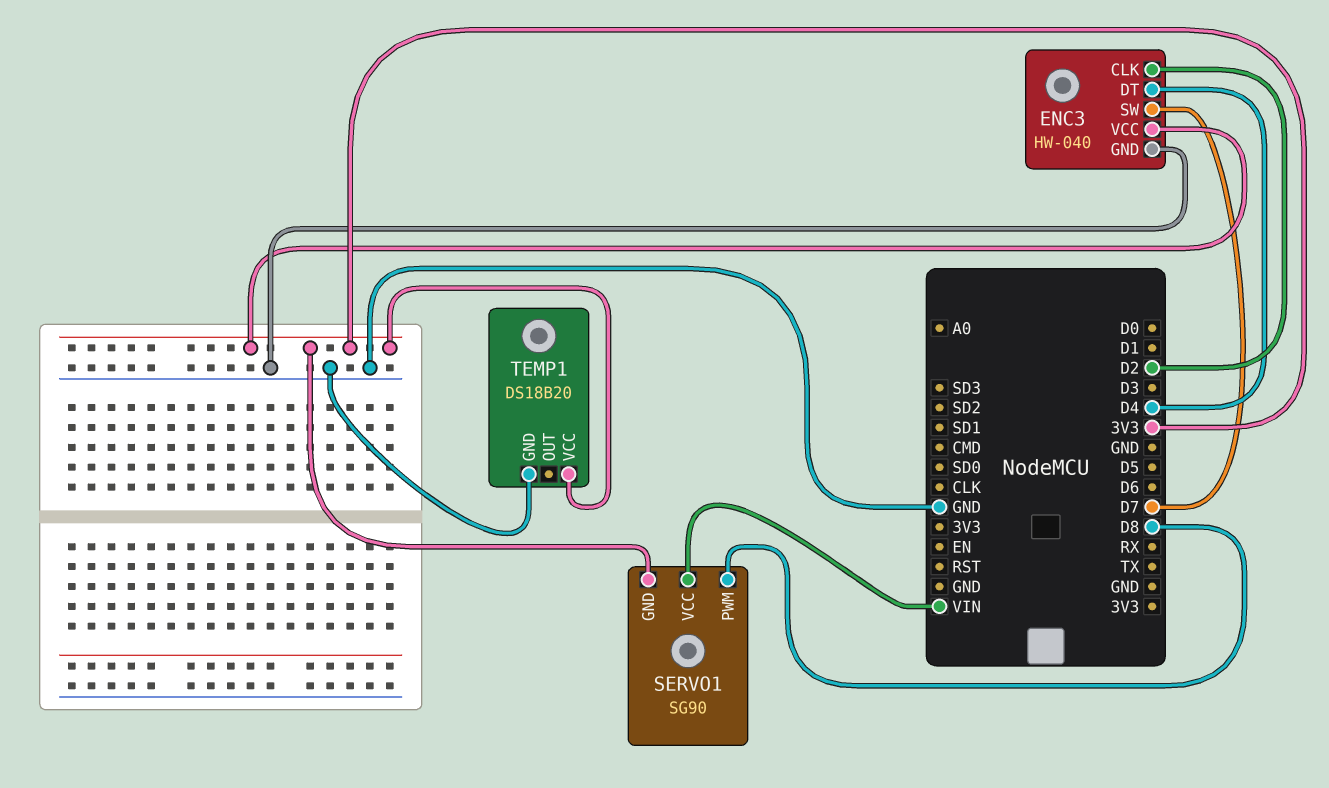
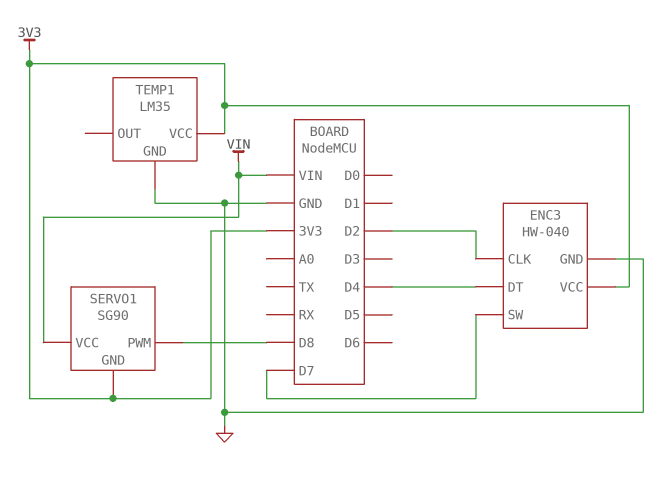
TEMP1: DS18B20 -> LM35

